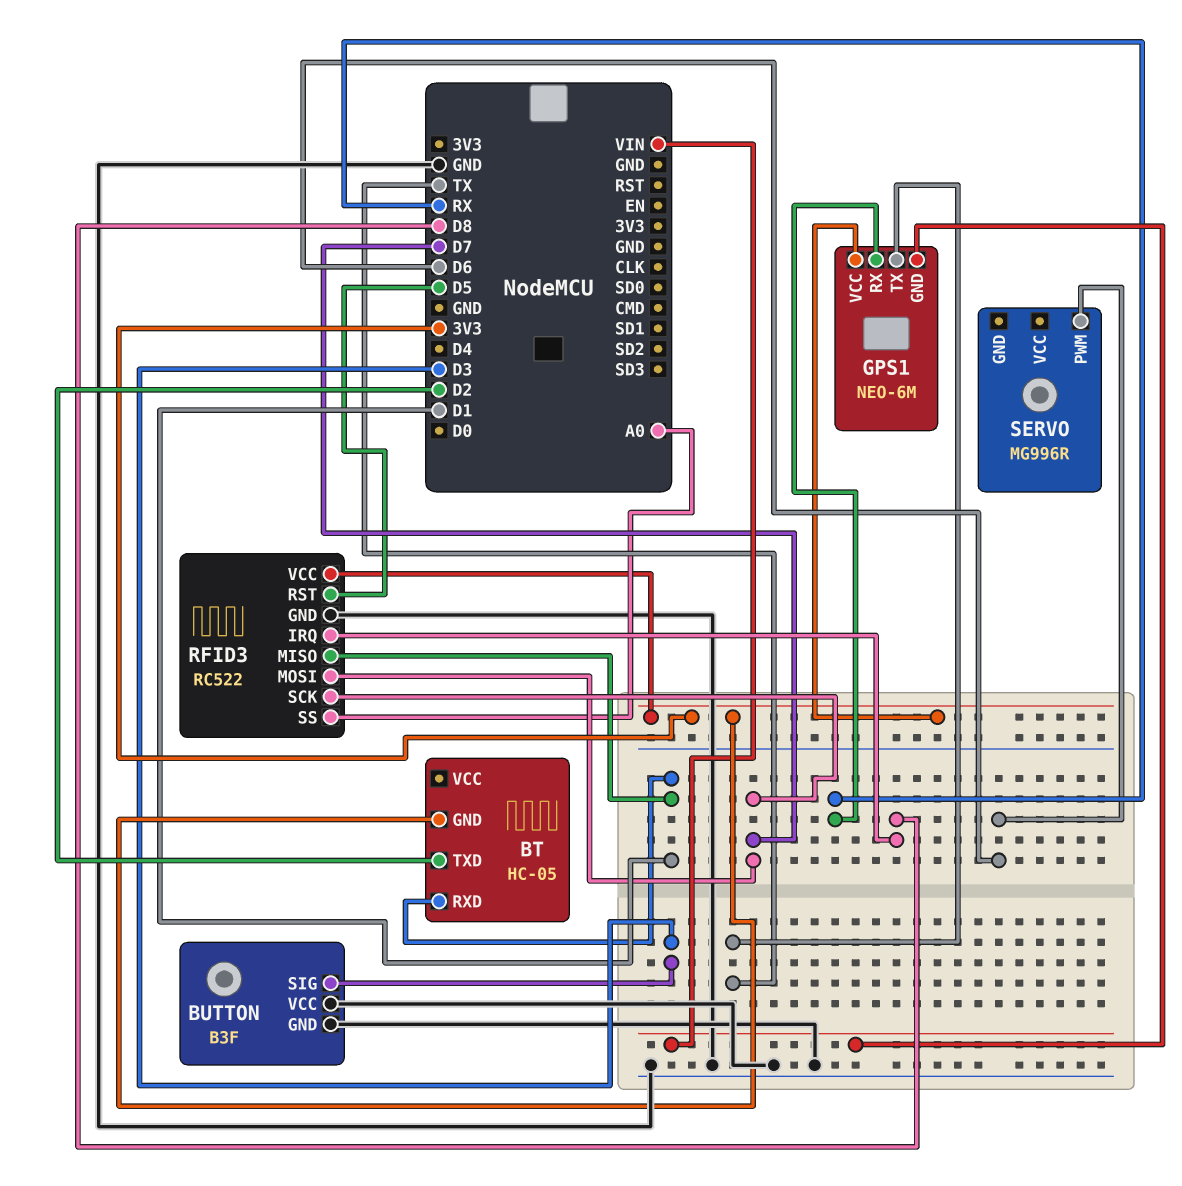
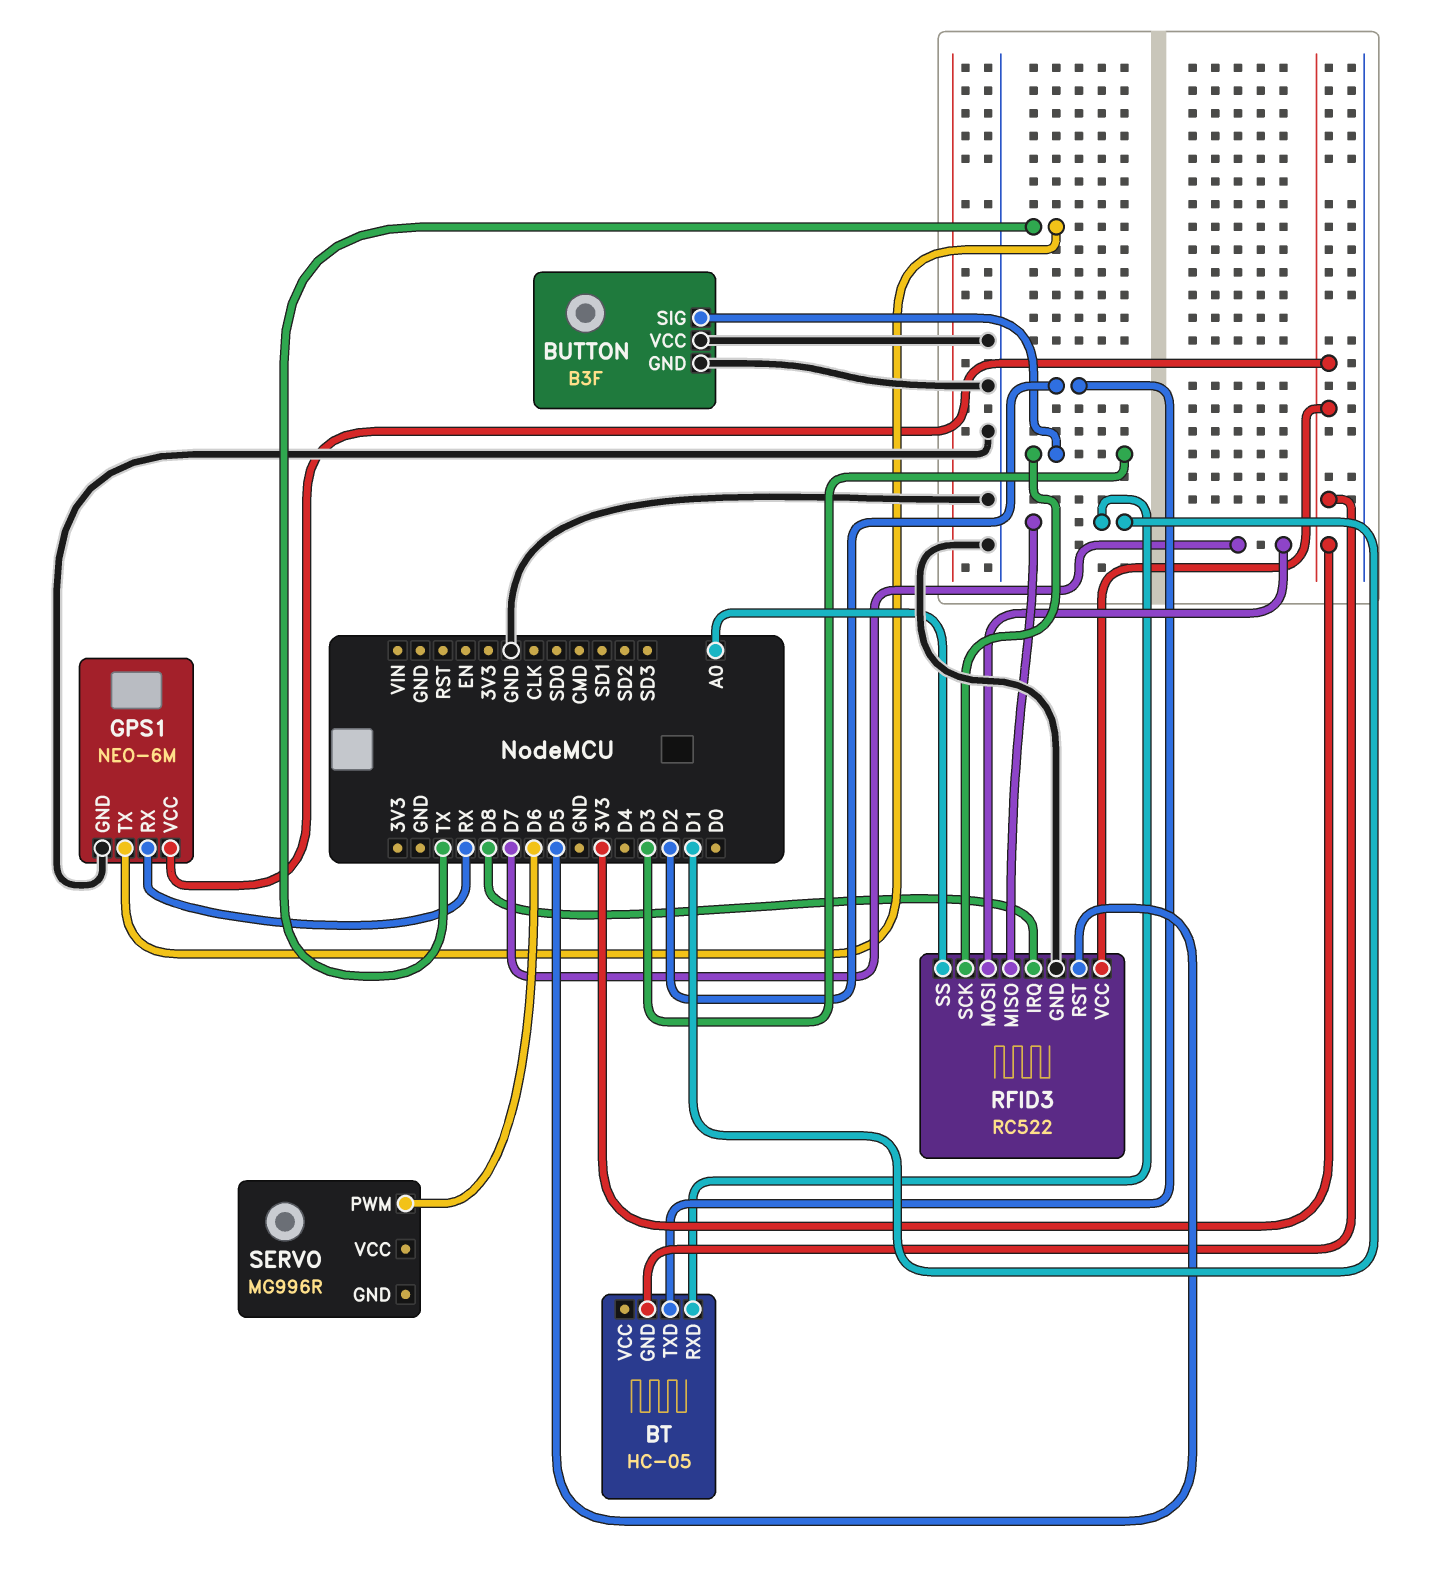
GPS1 pin GND: VIN -> GND
RFID3 pin SCK: D7 -> D3

